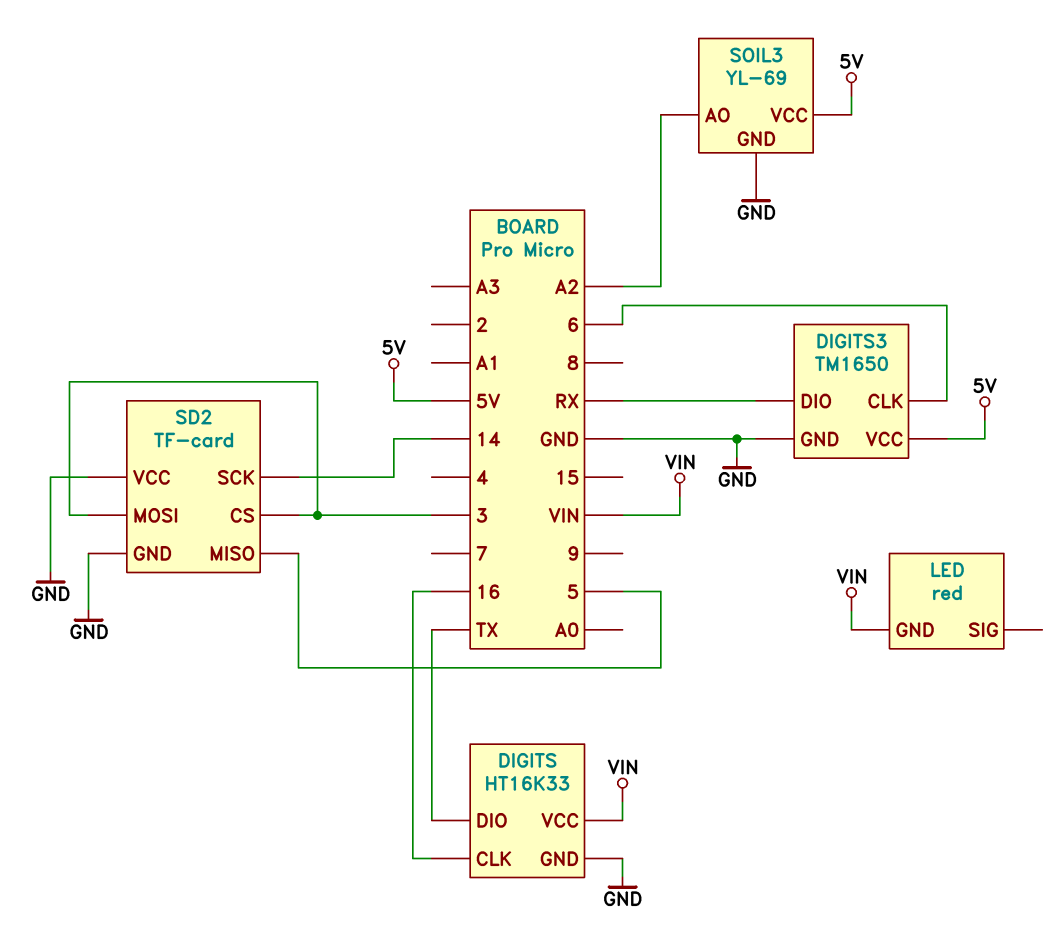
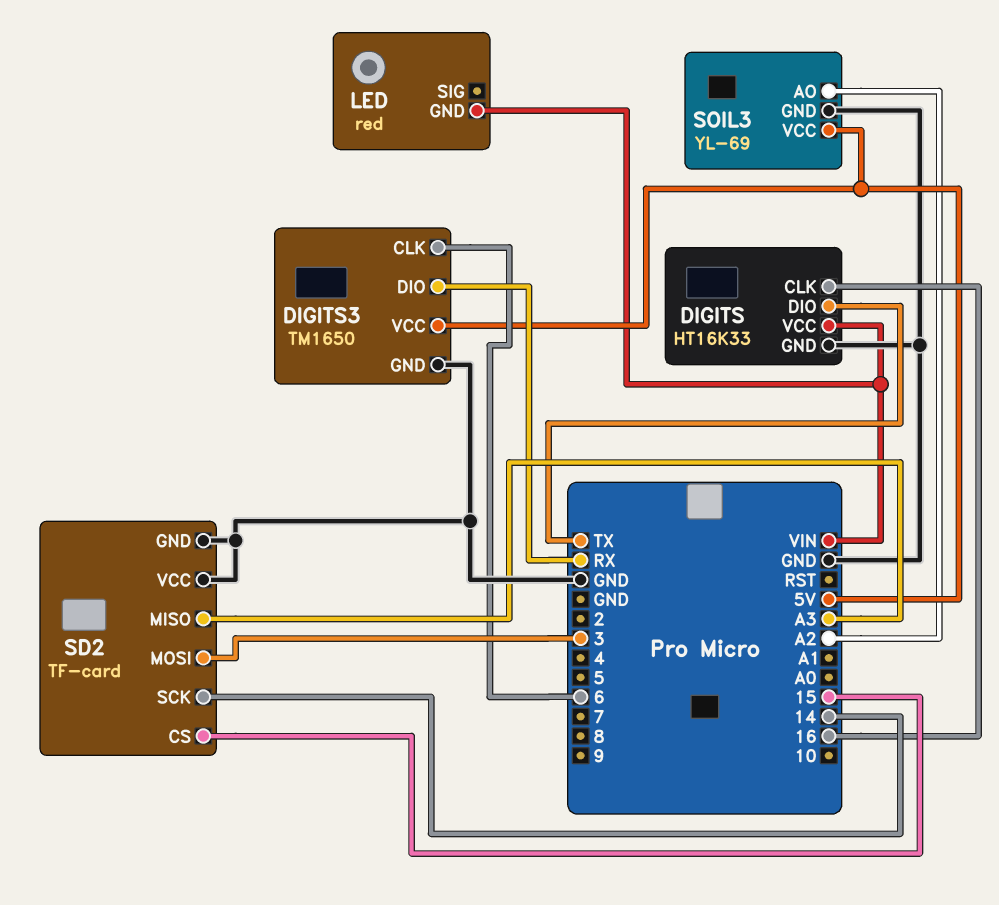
SD2 pin CS: 3 -> 15
SD2 pin MISO: 5 -> A3

